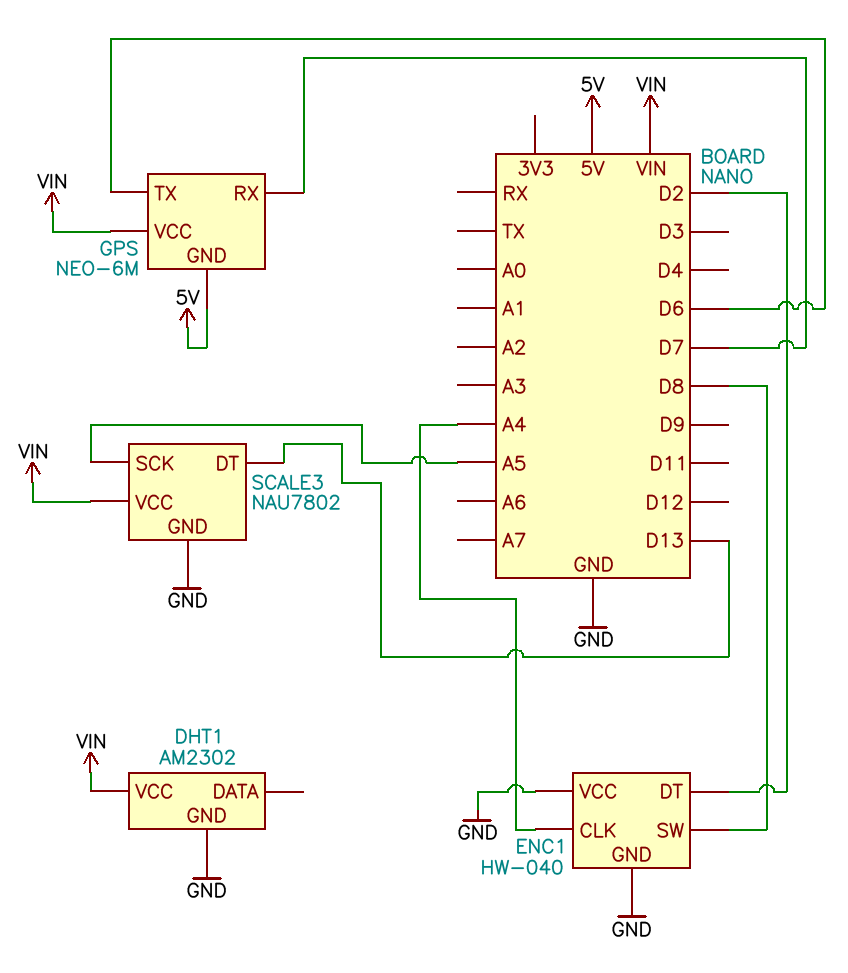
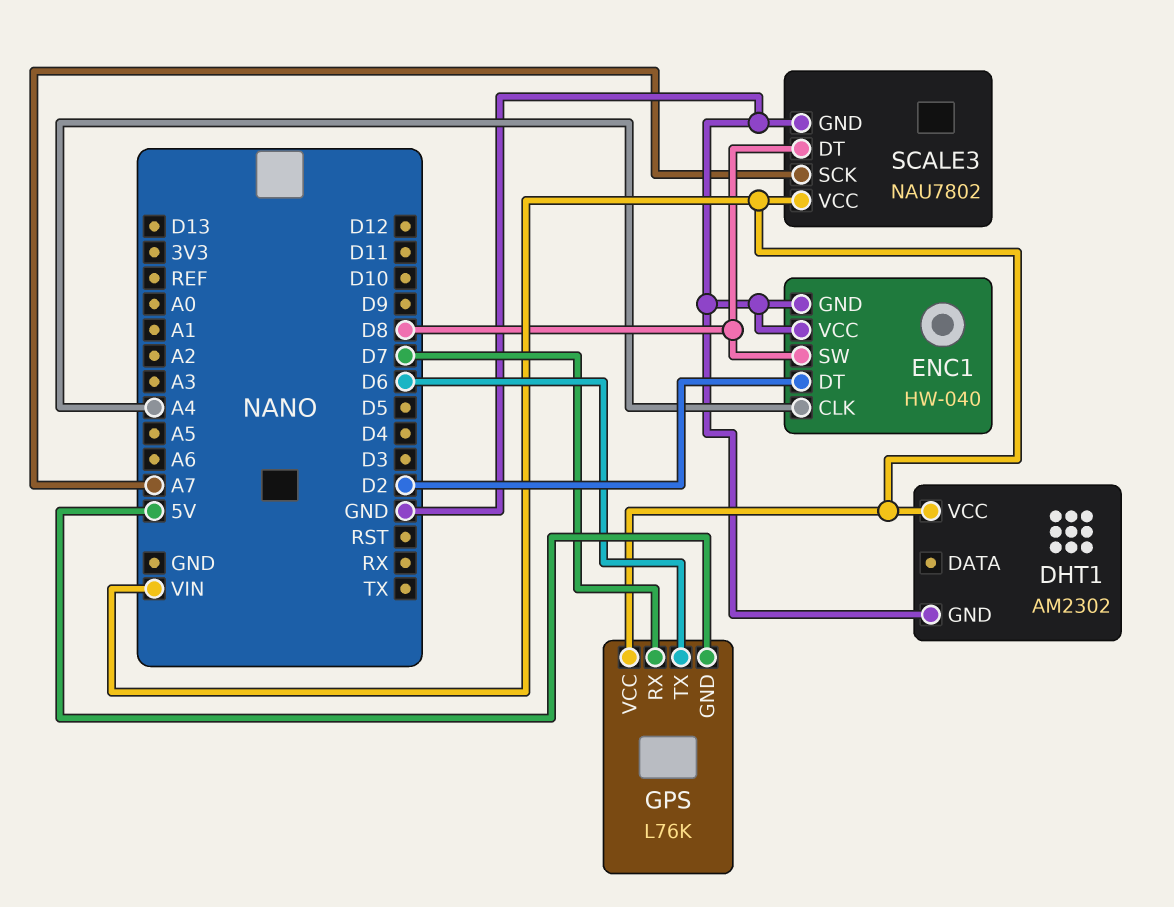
GPS: NEO-6M -> L76K
SCALE3 pin DT: D13 -> D8
SCALE3 pin SCK: A5 -> A7

